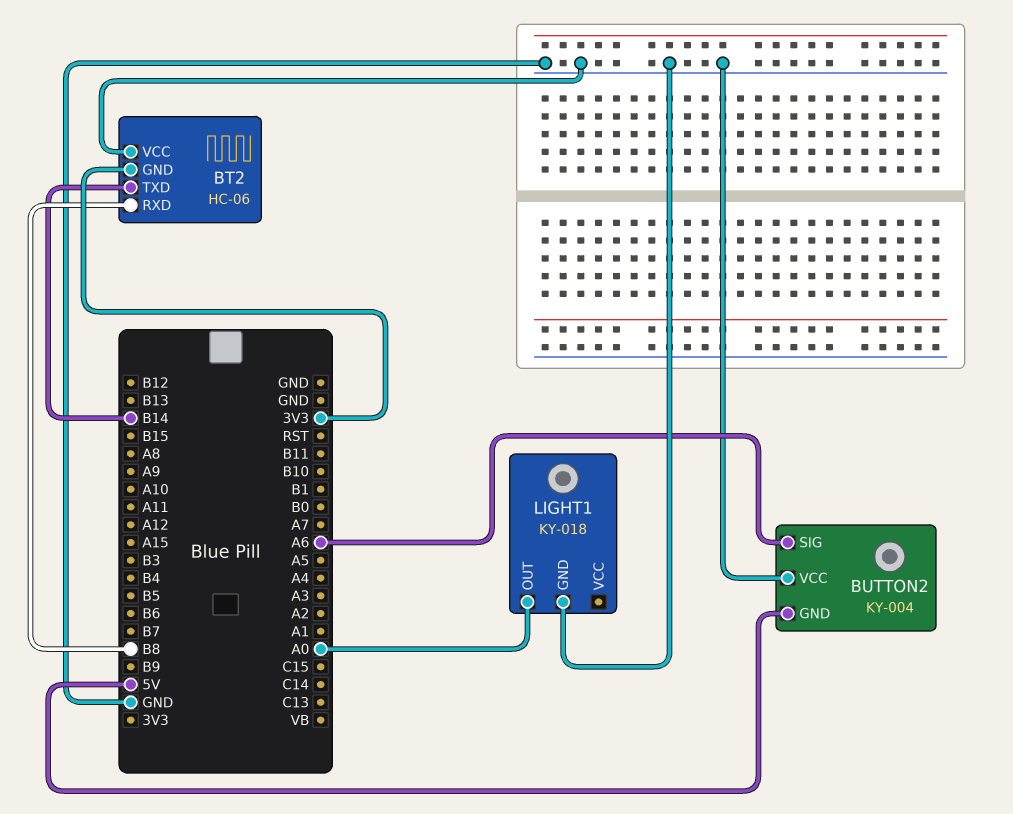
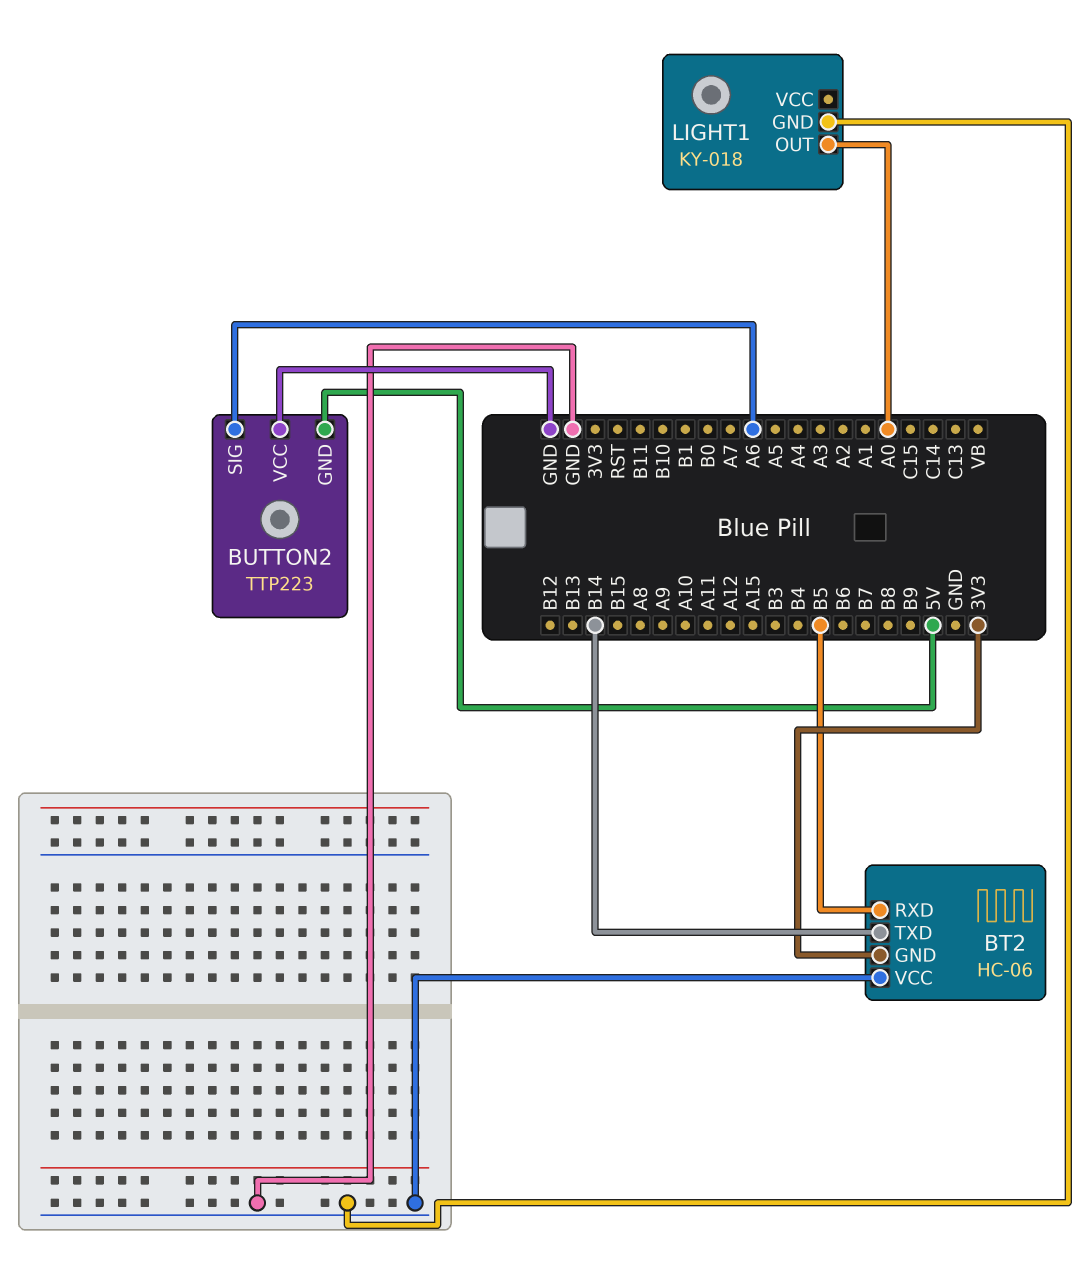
BT2 pin RXD: B8 -> B5
BUTTON2: KY-004 -> TTP223

